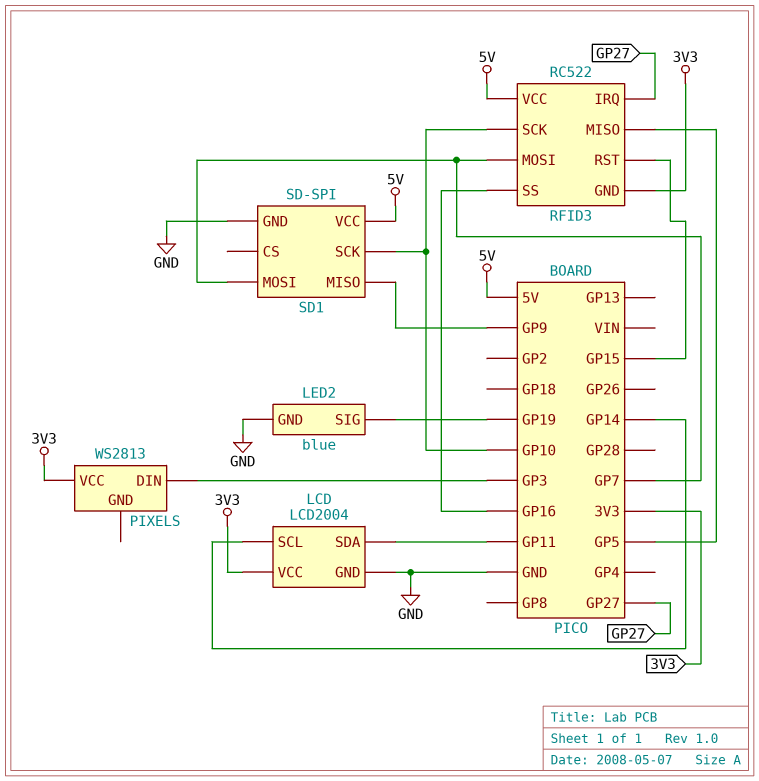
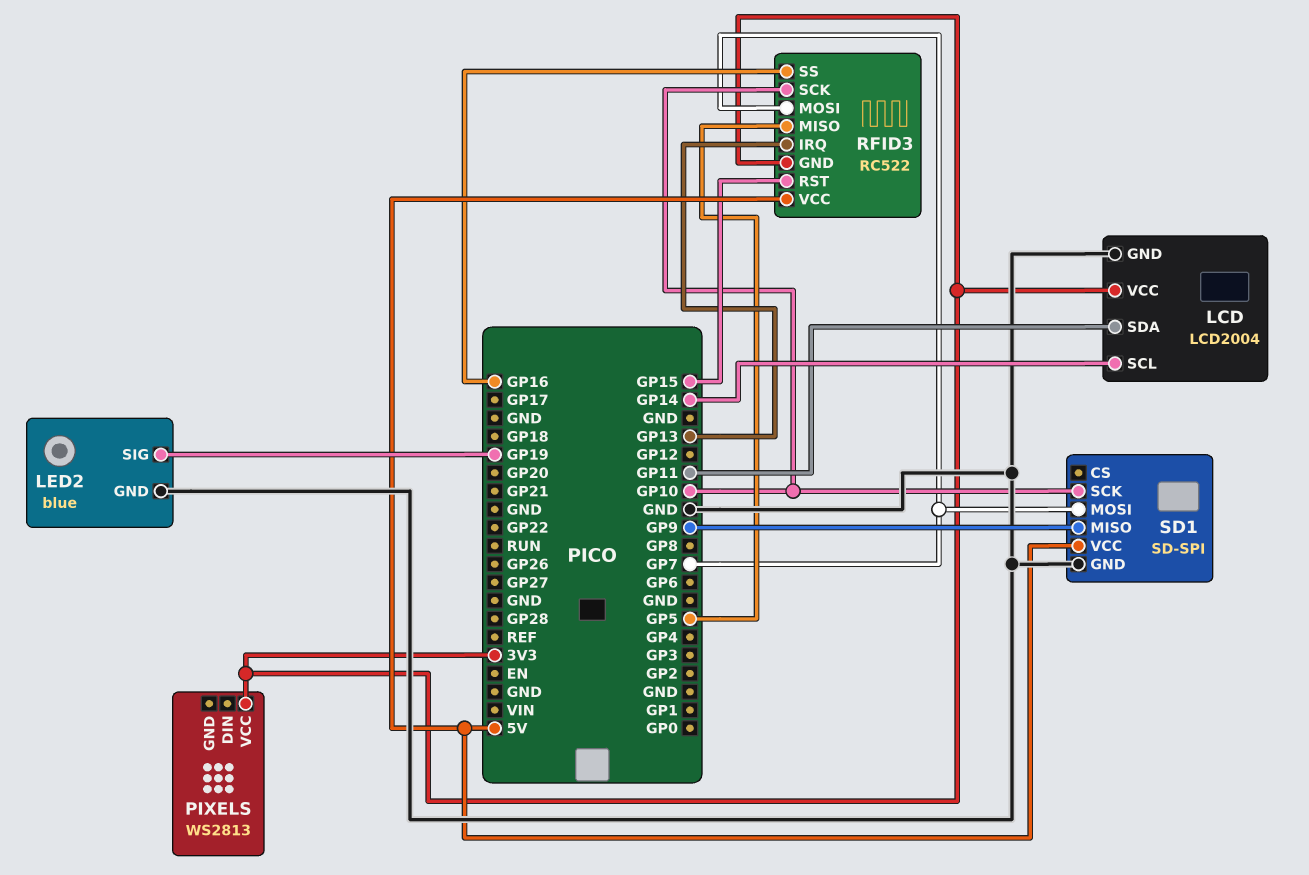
PIXELS pin DIN: GP3 -> none
RFID3 pin IRQ: GP27 -> GP13

